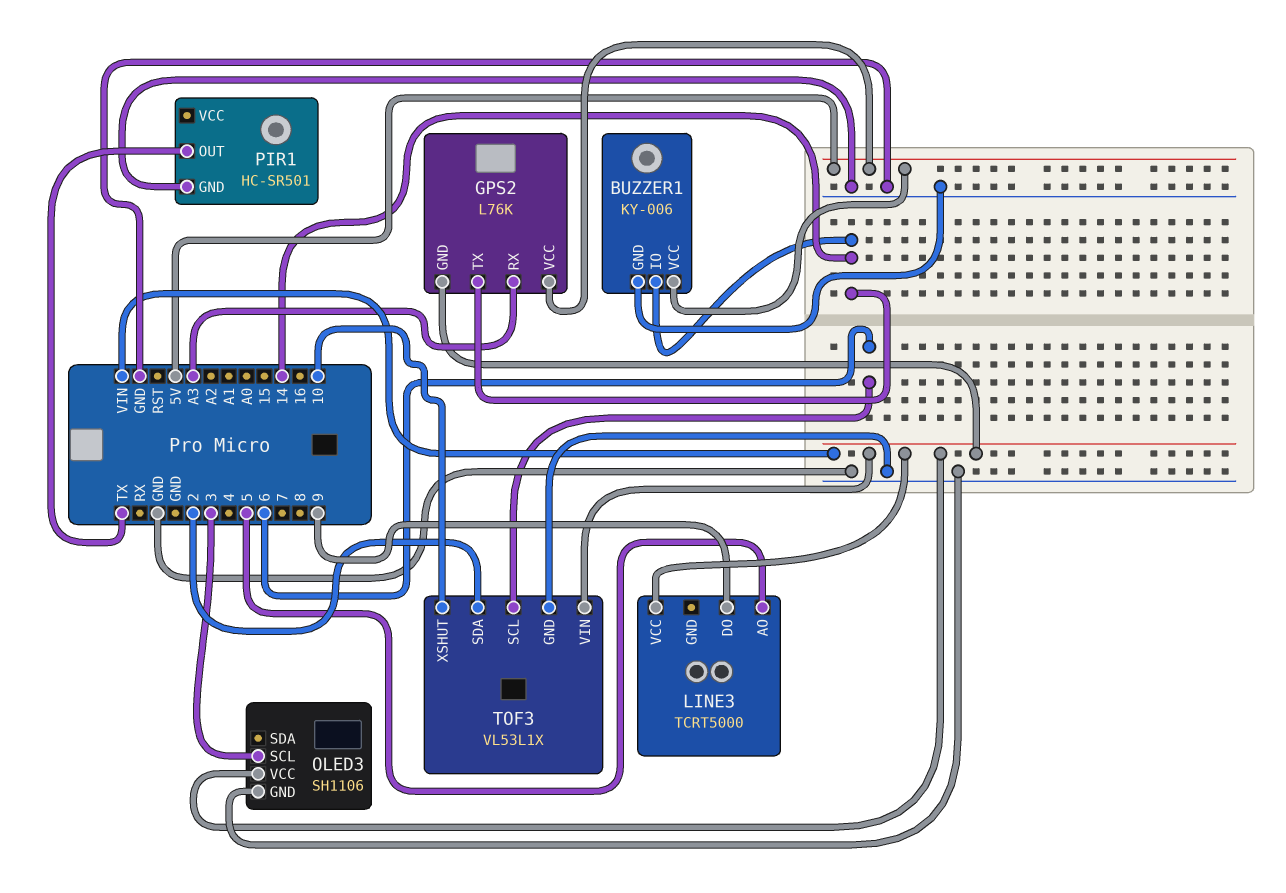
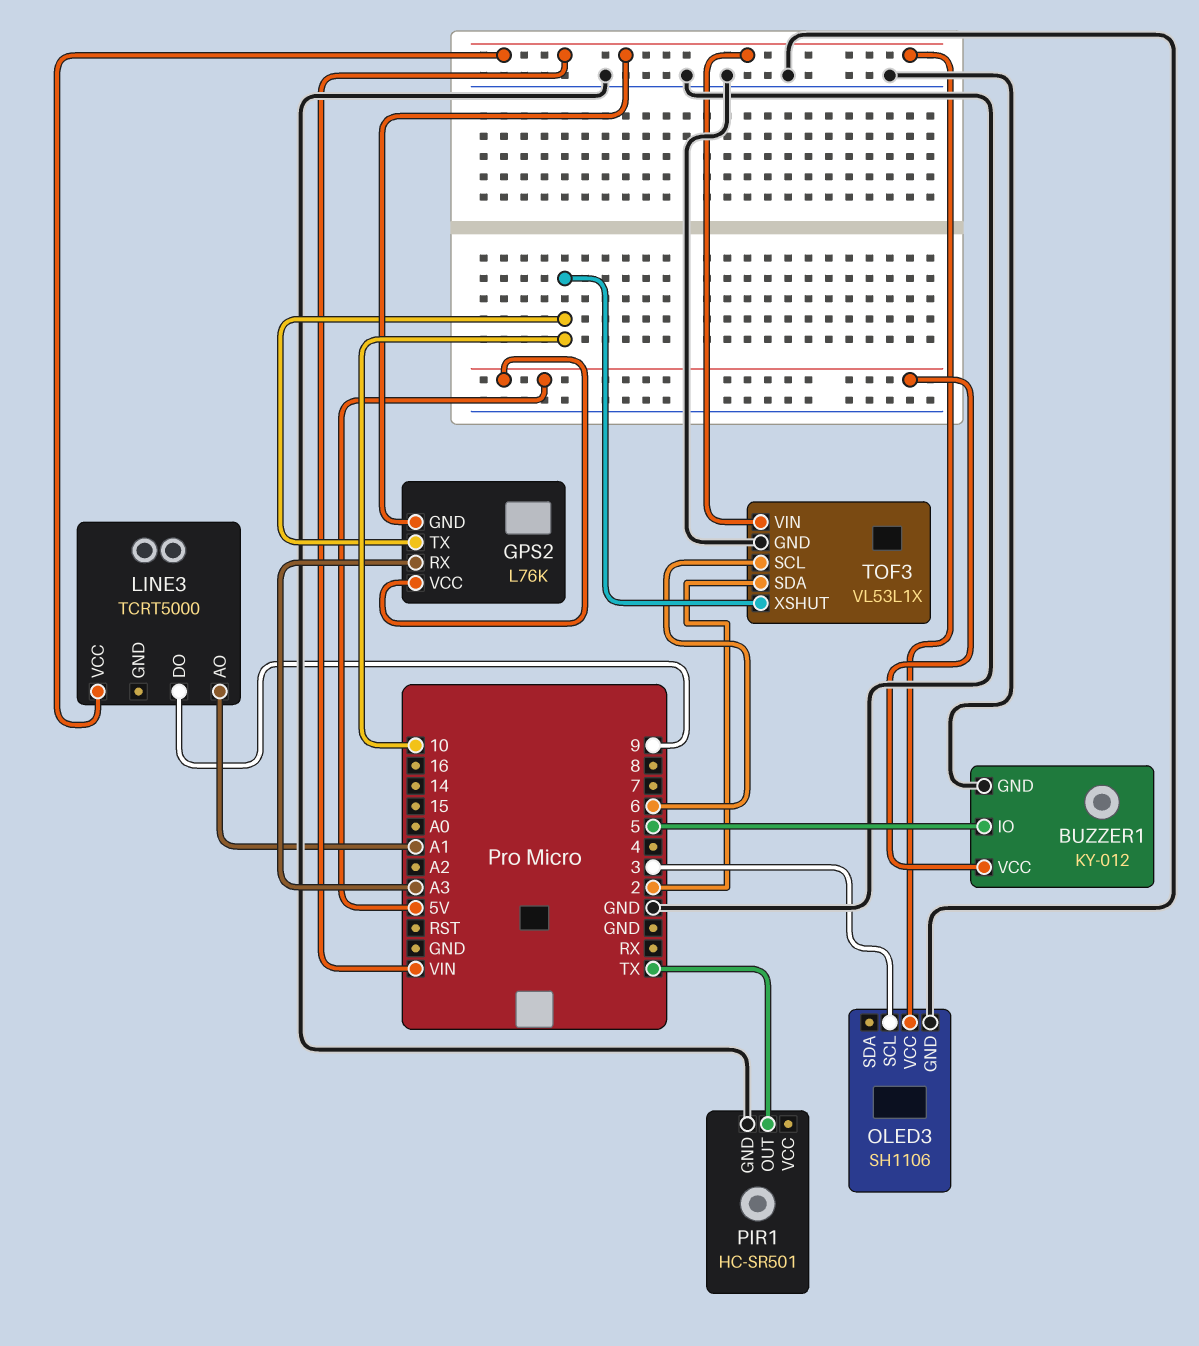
BUZZER1: KY-006 -> KY-012
BUZZER1 pin IO: 14 -> 5
GPS2 pin TX: 14 -> 10
LINE3 pin AO: 5 -> A1

